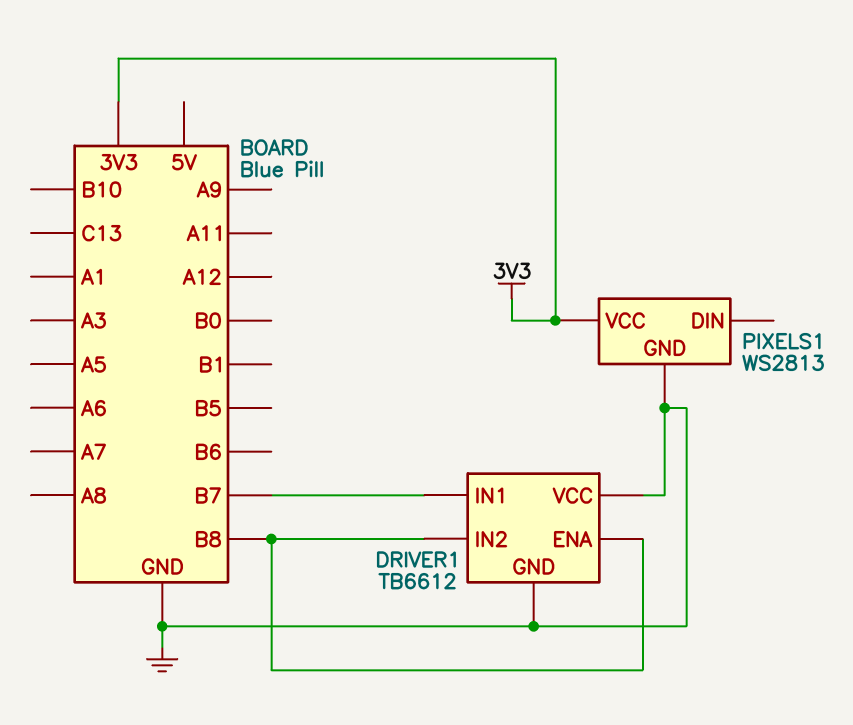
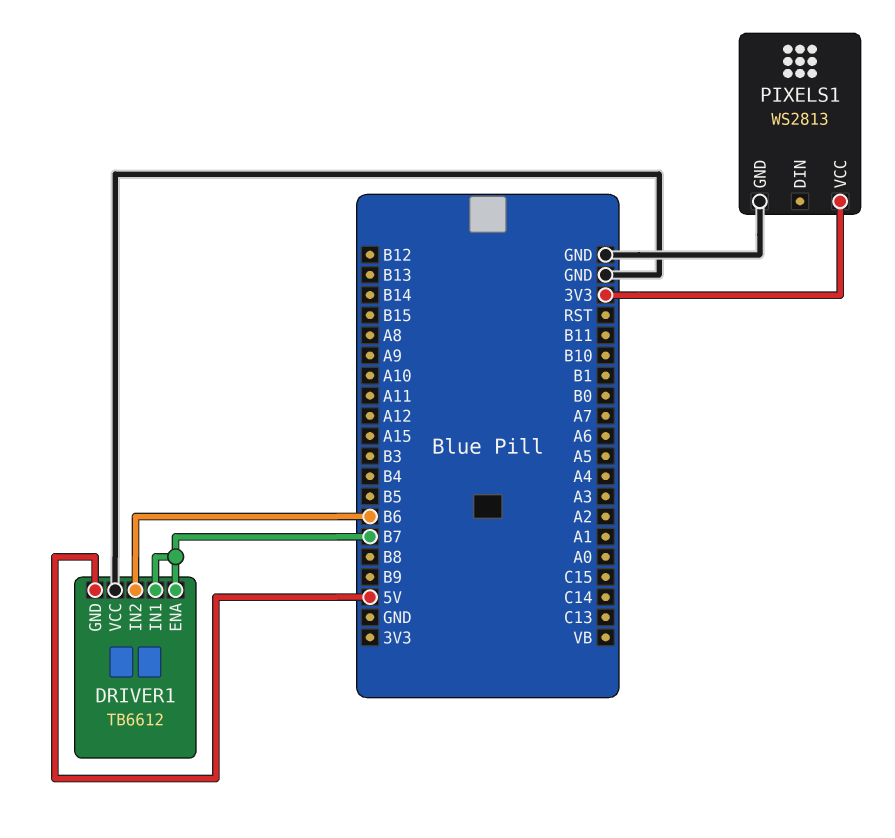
DRIVER1 pin ENA: B8 -> B7
DRIVER1 pin GND: GND -> 5V
DRIVER1 pin IN2: B8 -> B6

